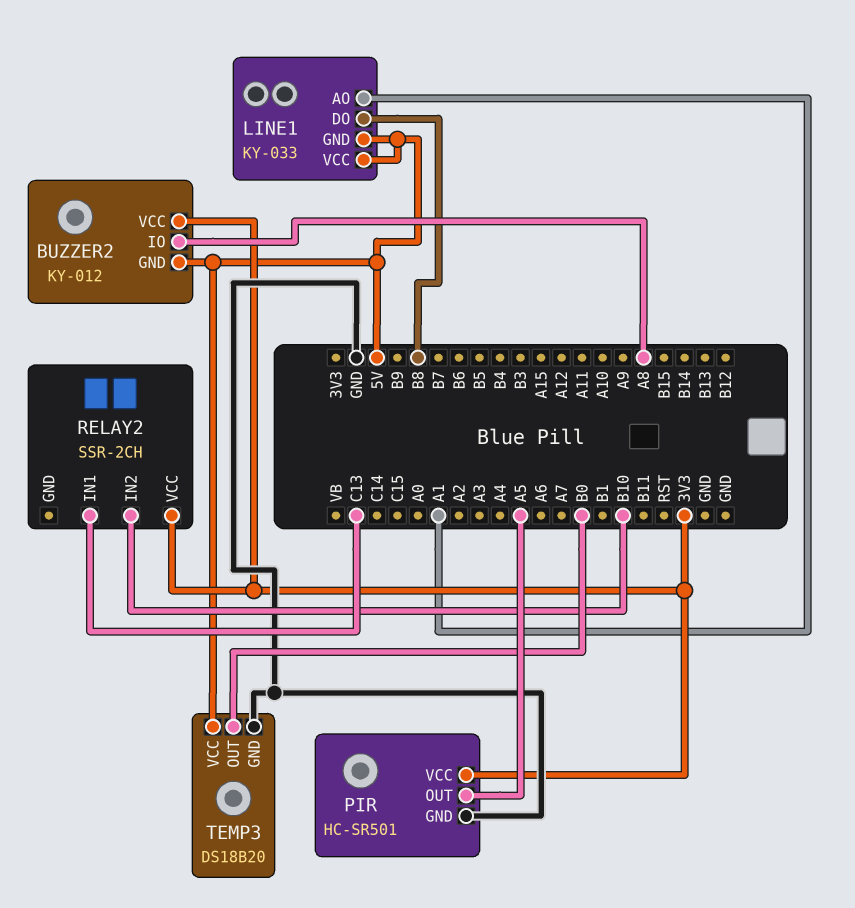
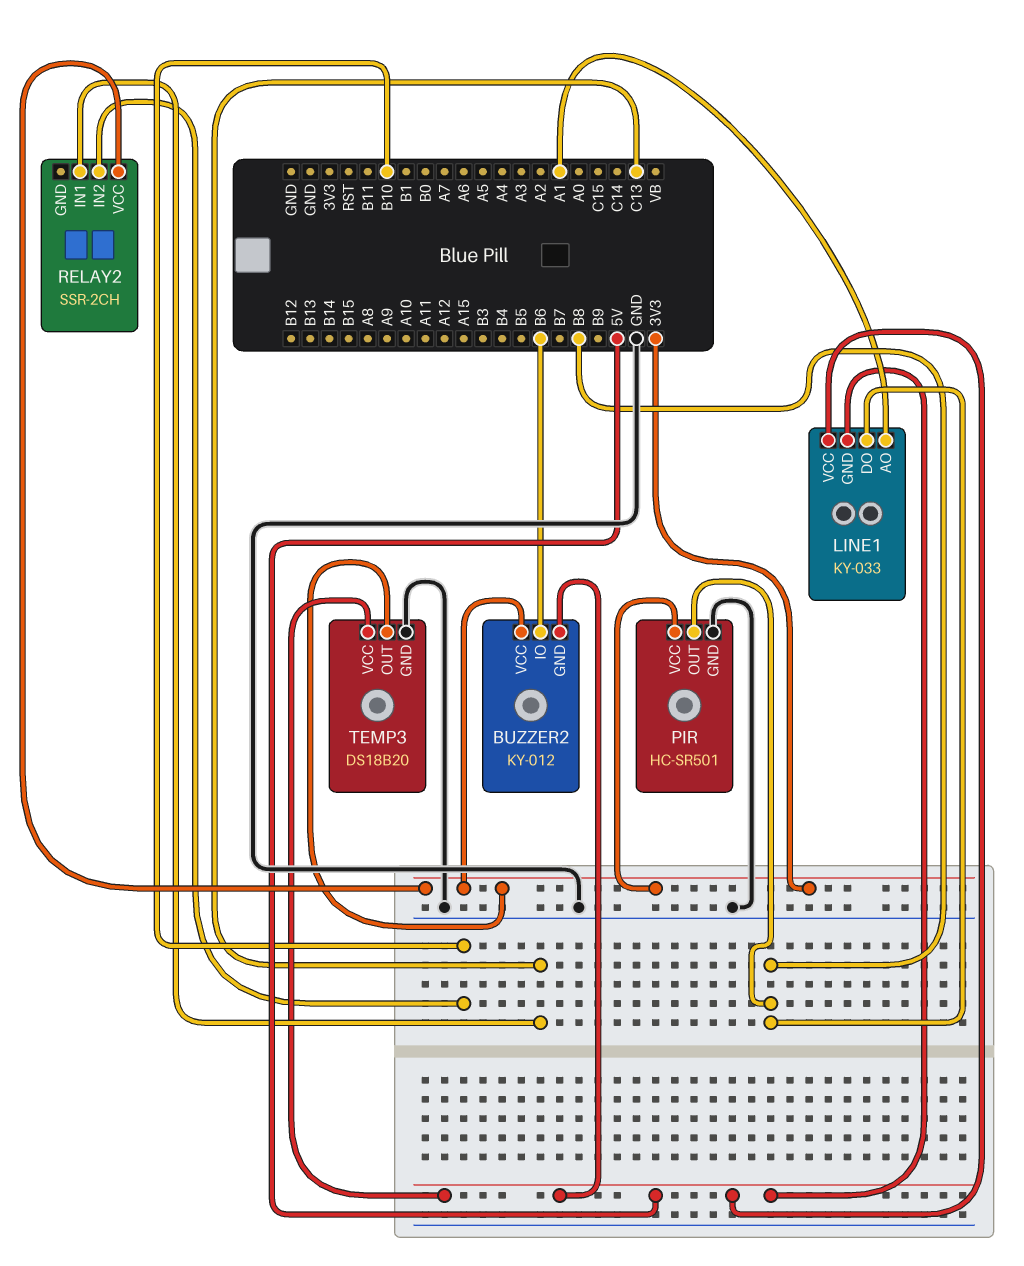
BUZZER2 pin IO: A8 -> B6
PIR pin OUT: A5 -> B8
TEMP3 pin OUT: B0 -> 3V3

